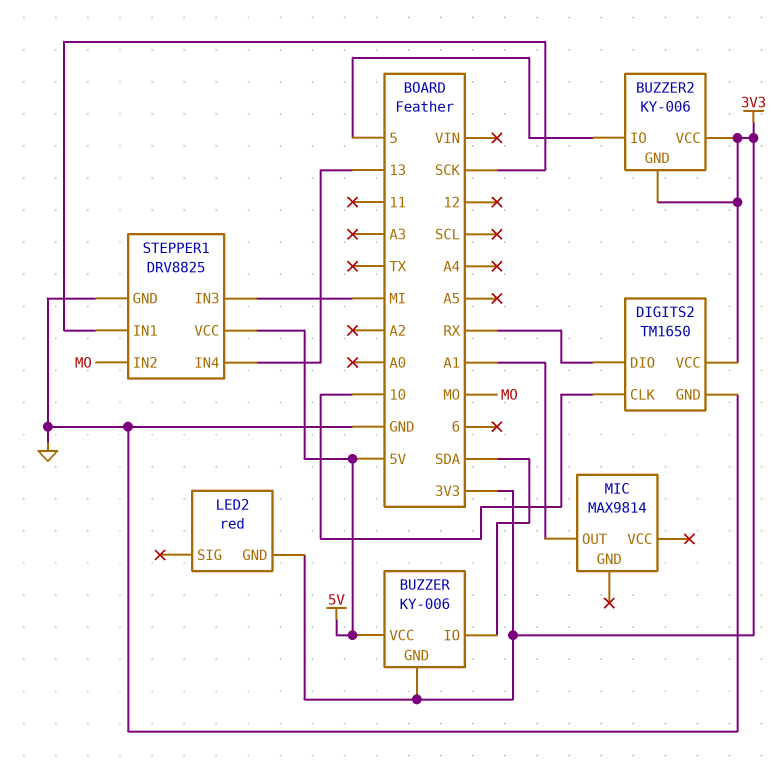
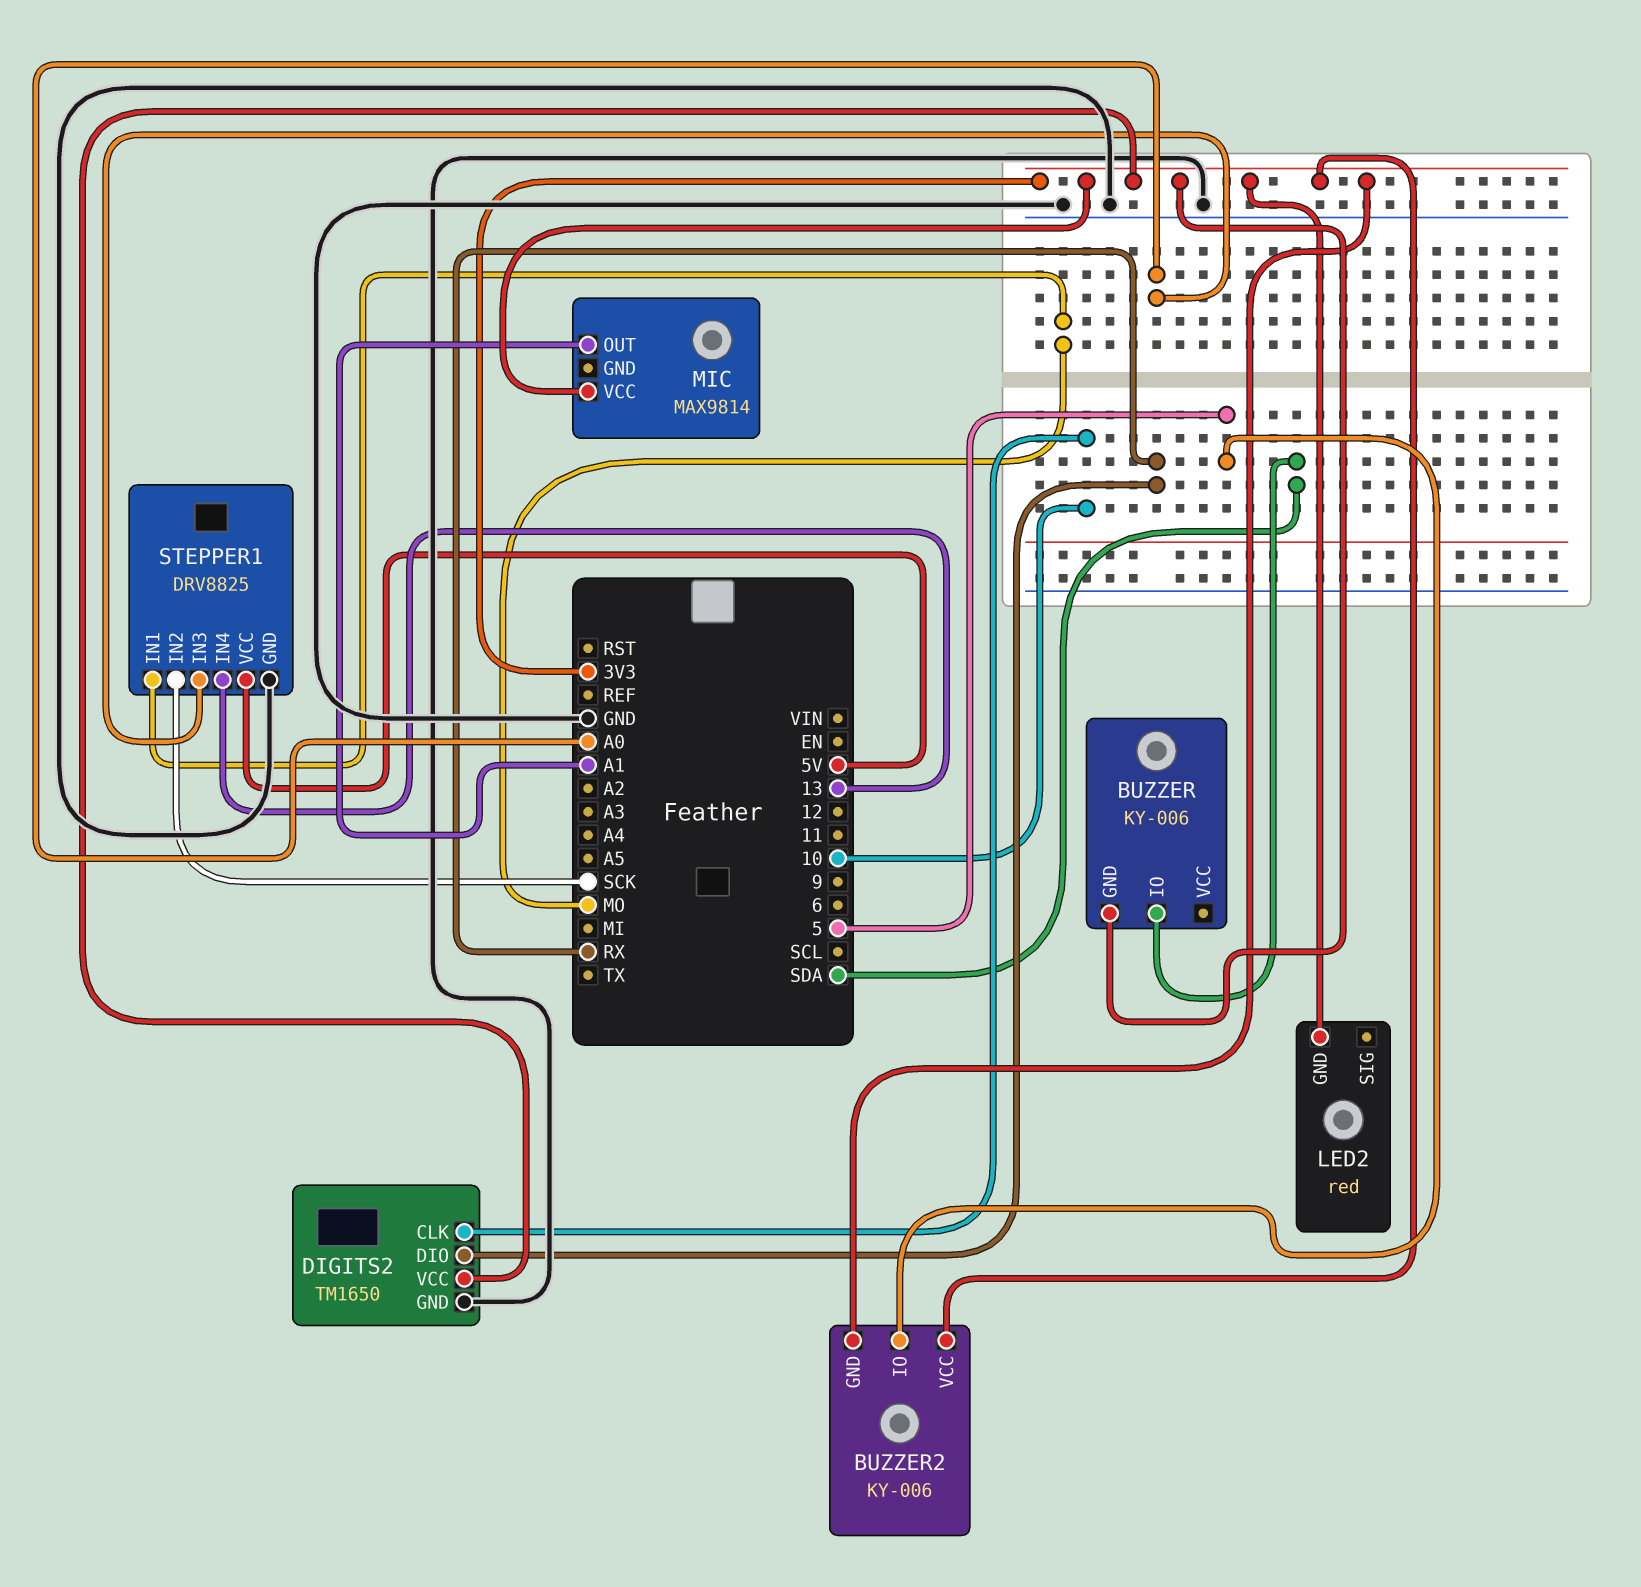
BUZZER pin VCC: 5V -> none
MIC pin VCC: none -> 3V3
STEPPER1 pin IN1: SCK -> MO
STEPPER1 pin IN2: MO -> SCK
STEPPER1 pin IN3: MI -> A0

